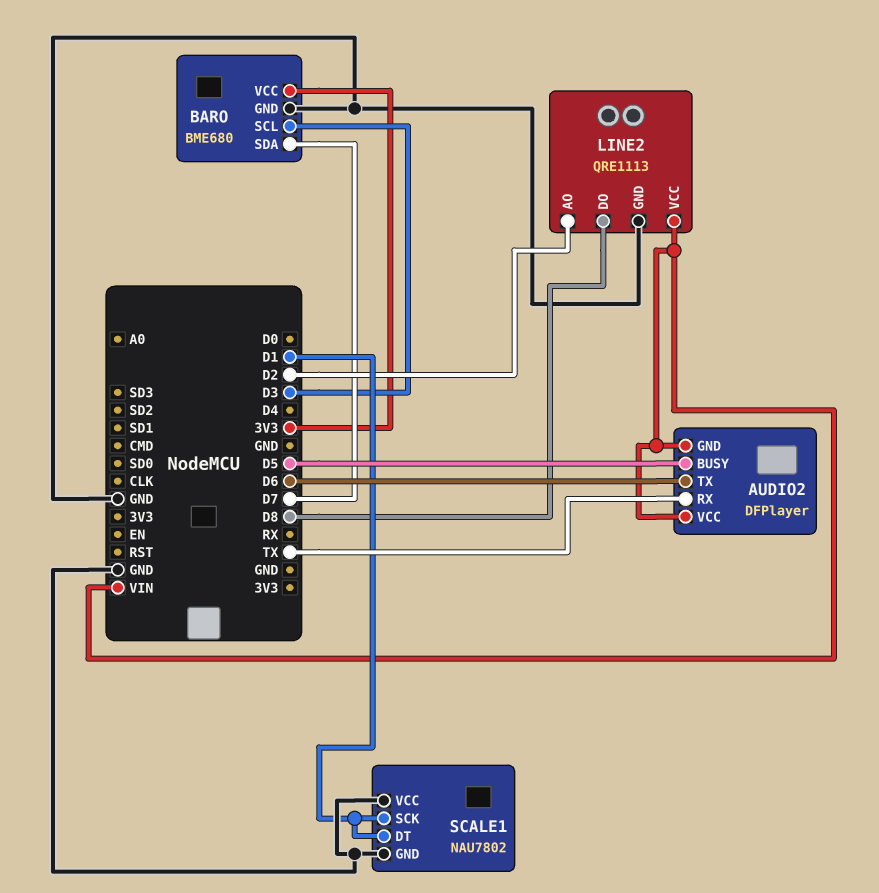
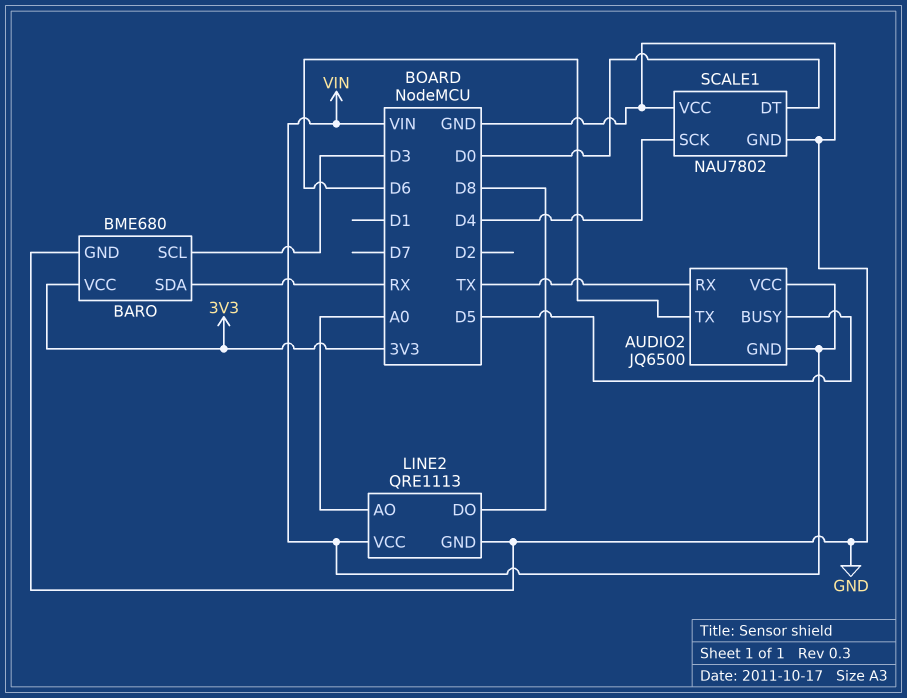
AUDIO2: DFPlayer -> JQ6500
BARO pin SDA: D7 -> RX
LINE2 pin AO: D2 -> A0
SCALE1 pin DT: D1 -> D0
SCALE1 pin SCK: D1 -> D4

